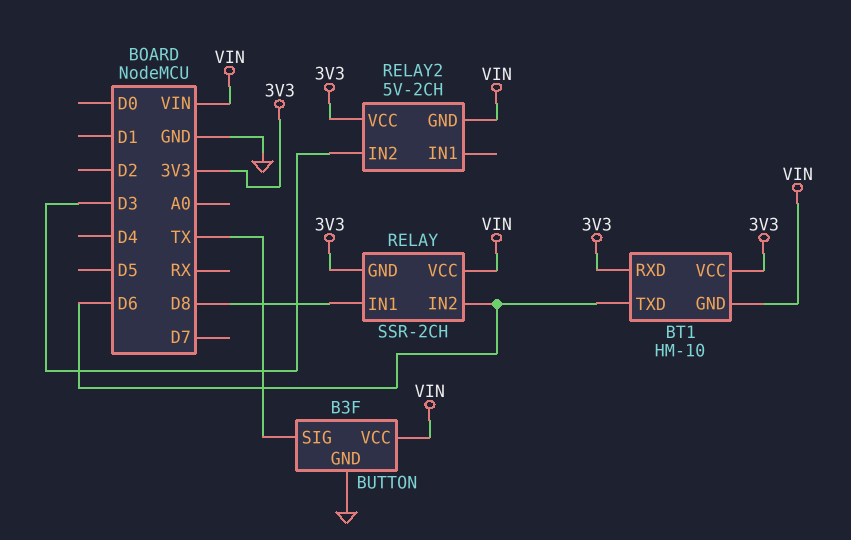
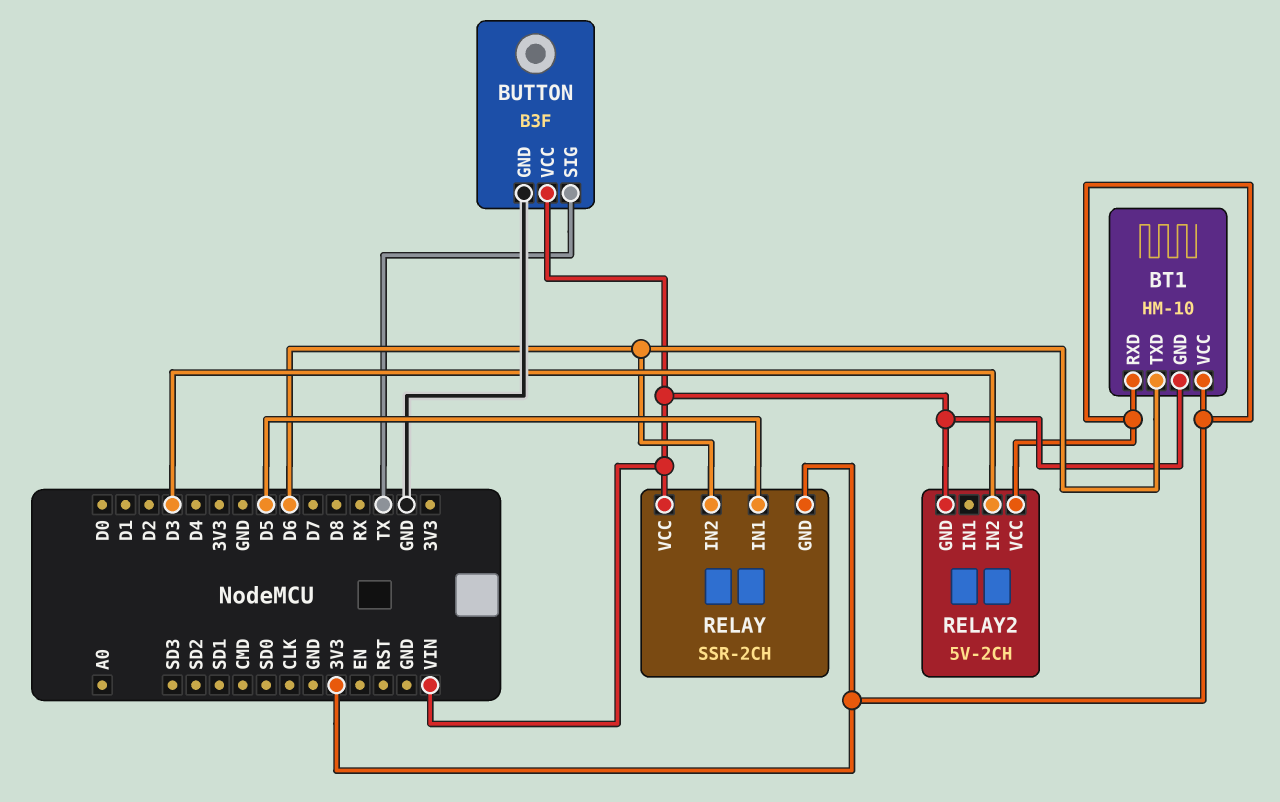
RELAY pin IN1: D8 -> D5

